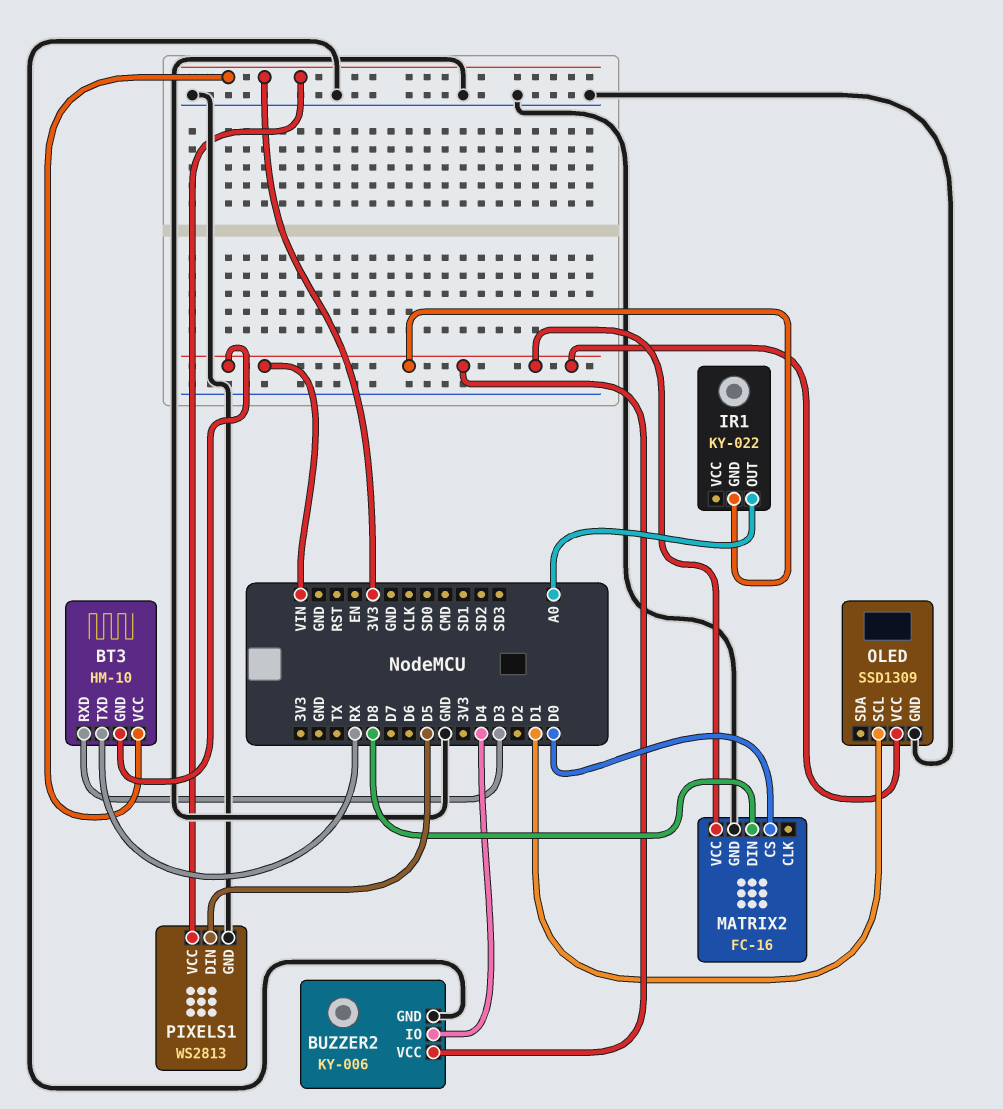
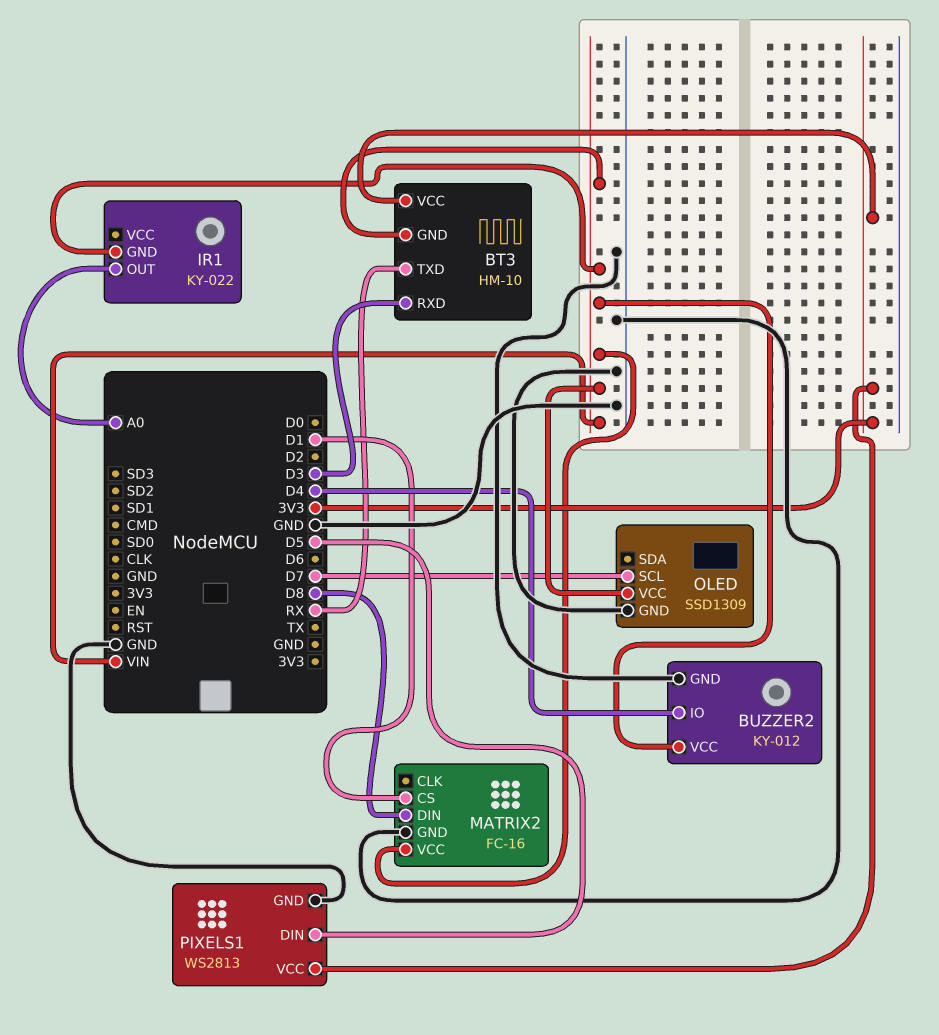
BUZZER2: KY-006 -> KY-012
MATRIX2 pin CS: D0 -> D1
OLED pin SCL: D1 -> D7

